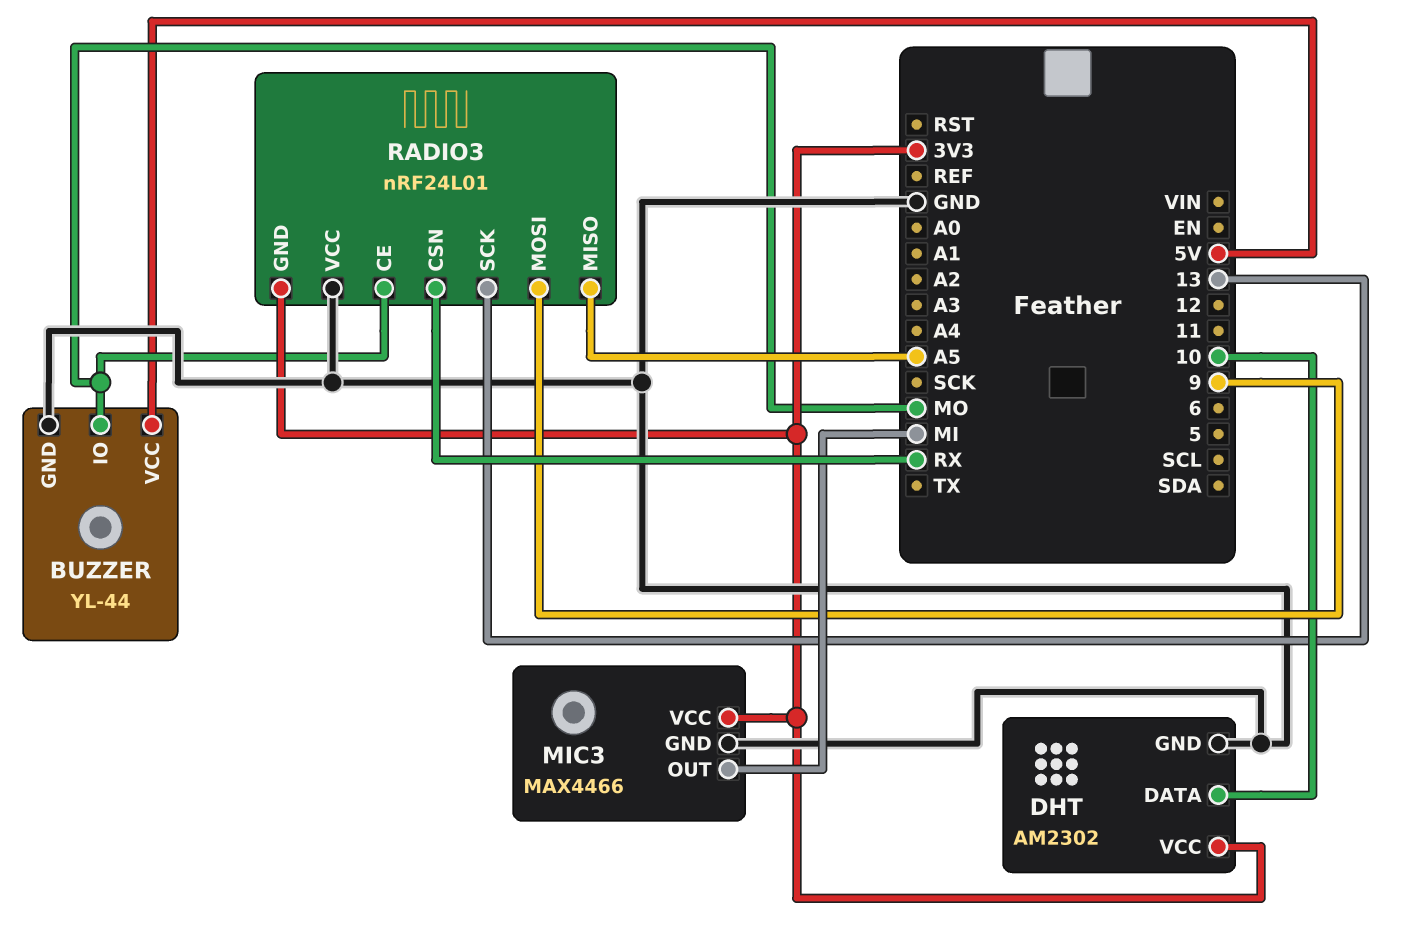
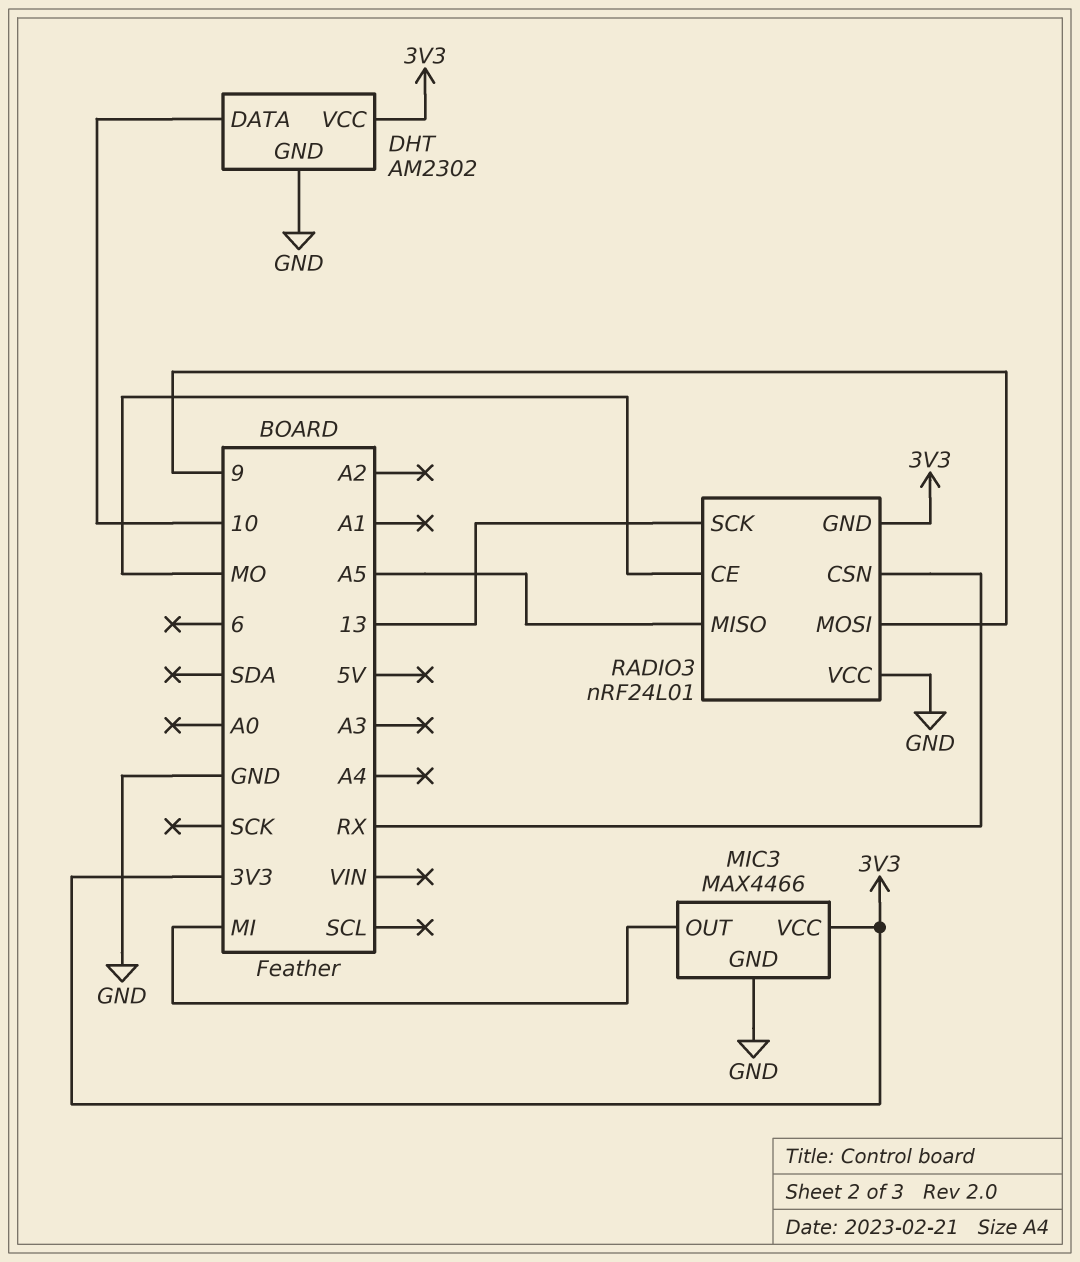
BUZZER: YL-44 -> none
BUZZER pin GND: GND -> none
BUZZER pin IO: MO -> none
BUZZER pin VCC: 5V -> none

